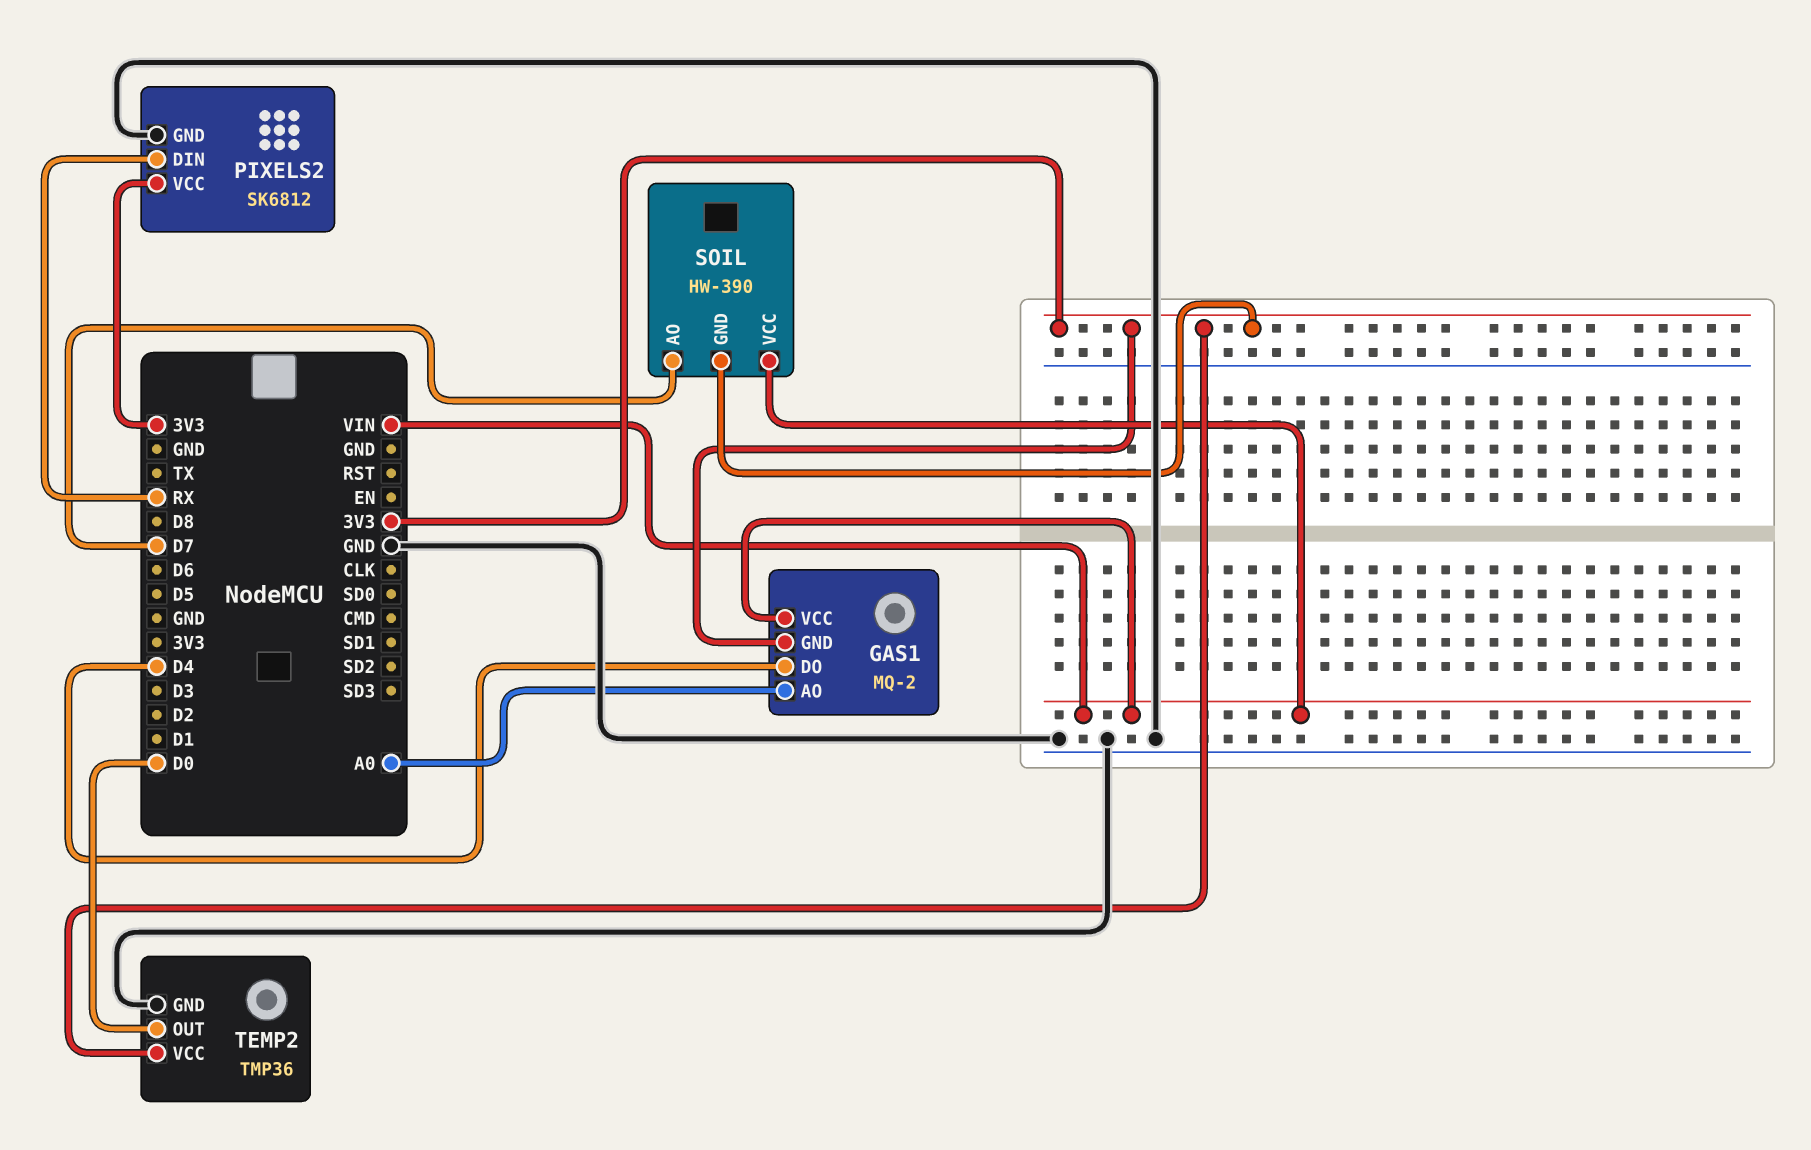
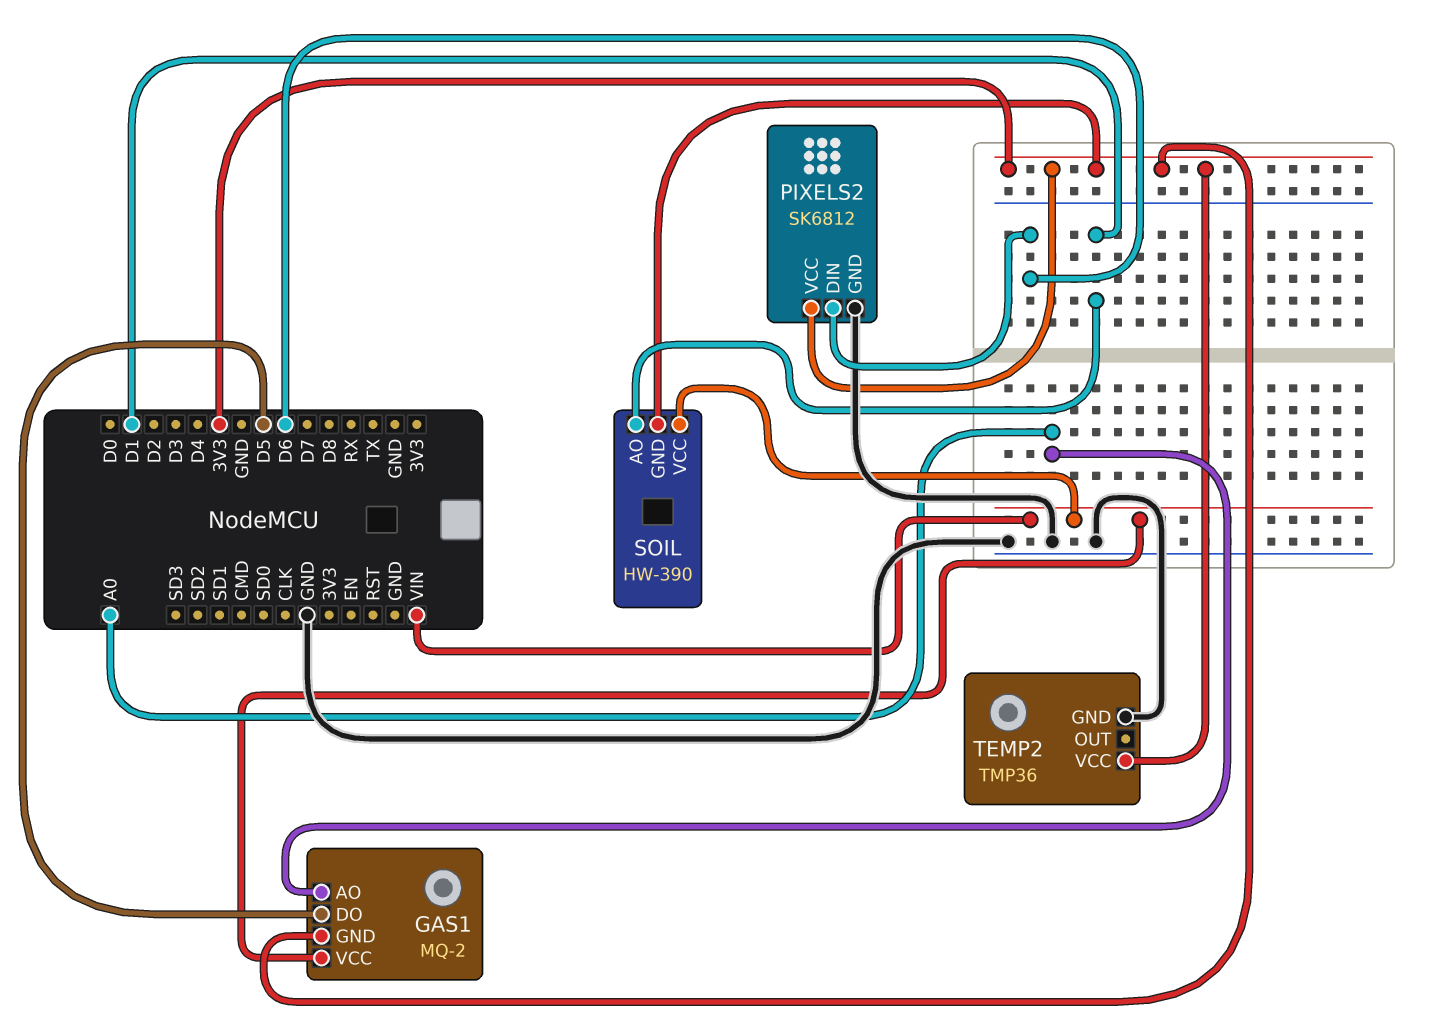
GAS1 pin DO: D4 -> D5
PIXELS2 pin DIN: RX -> D6
SOIL pin AO: D7 -> D1
TEMP2 pin OUT: D0 -> none

